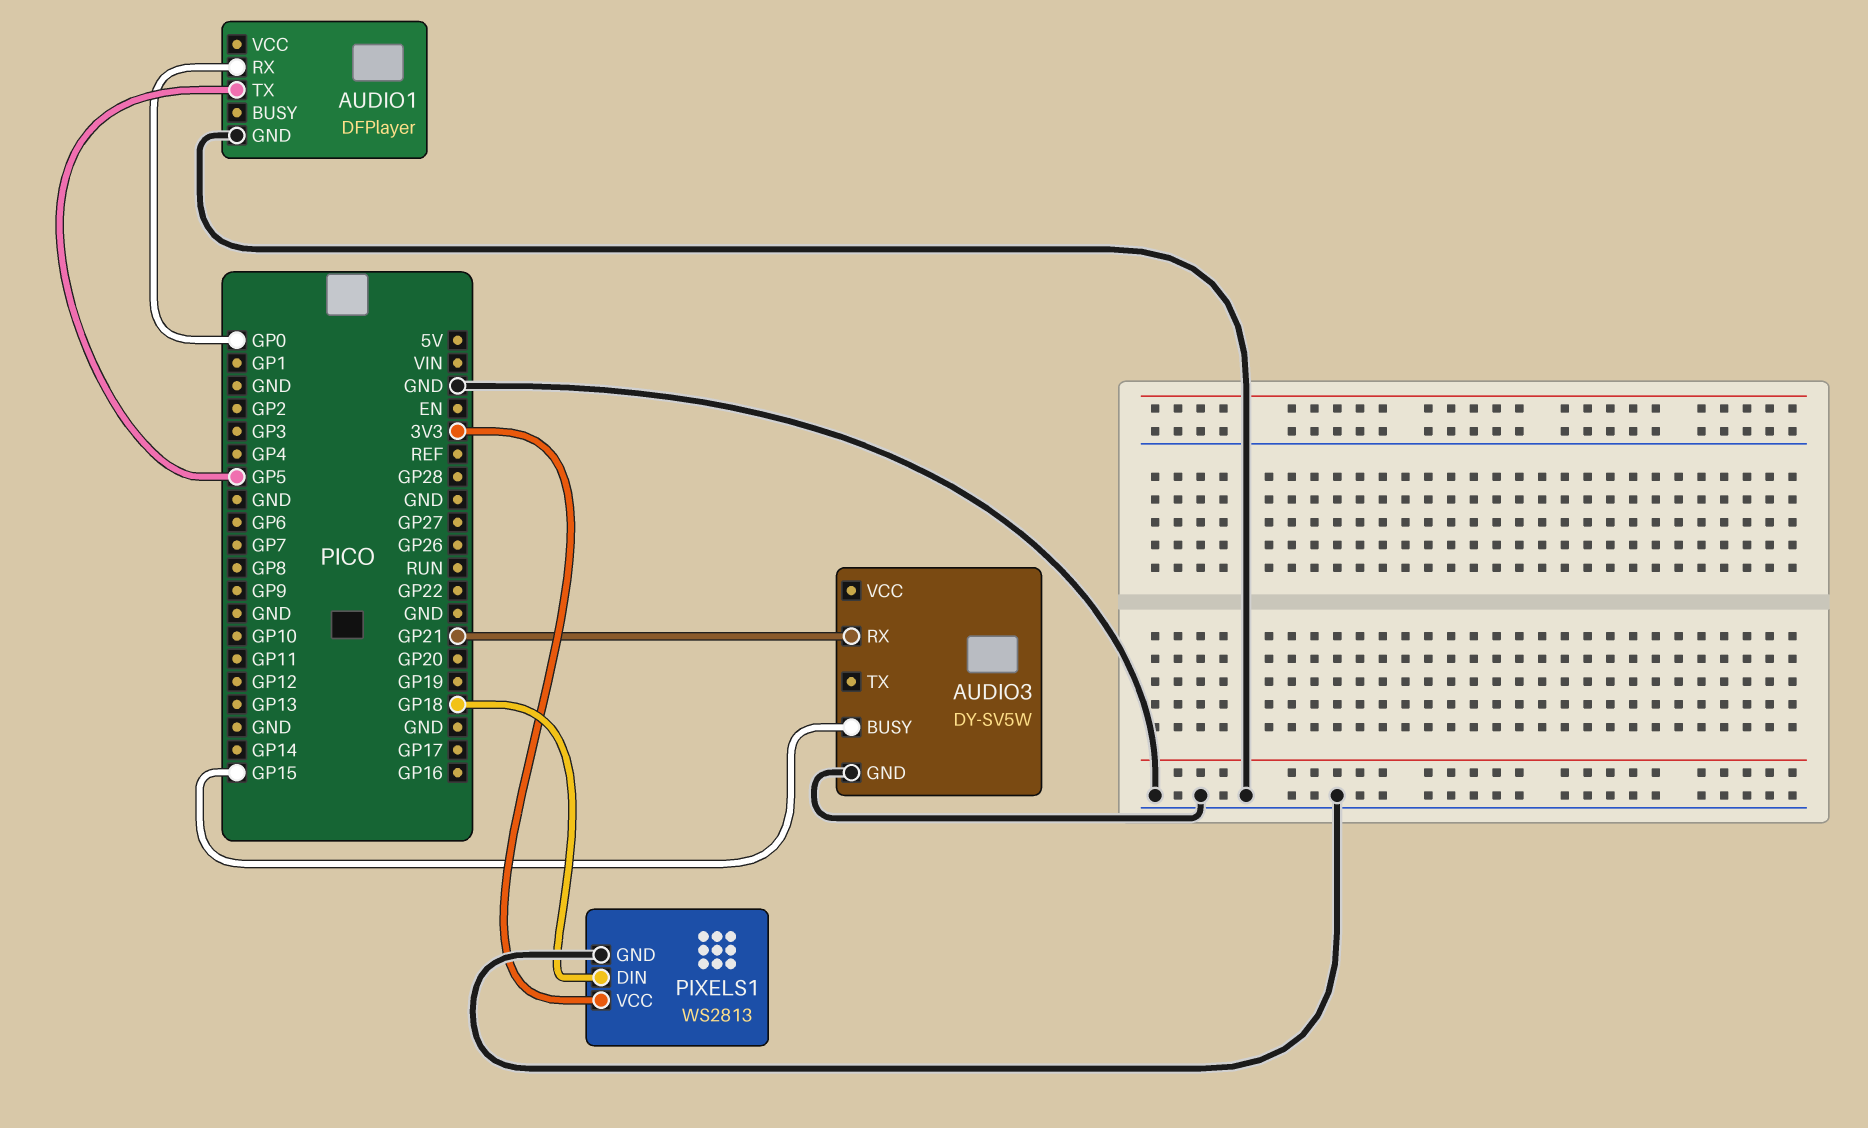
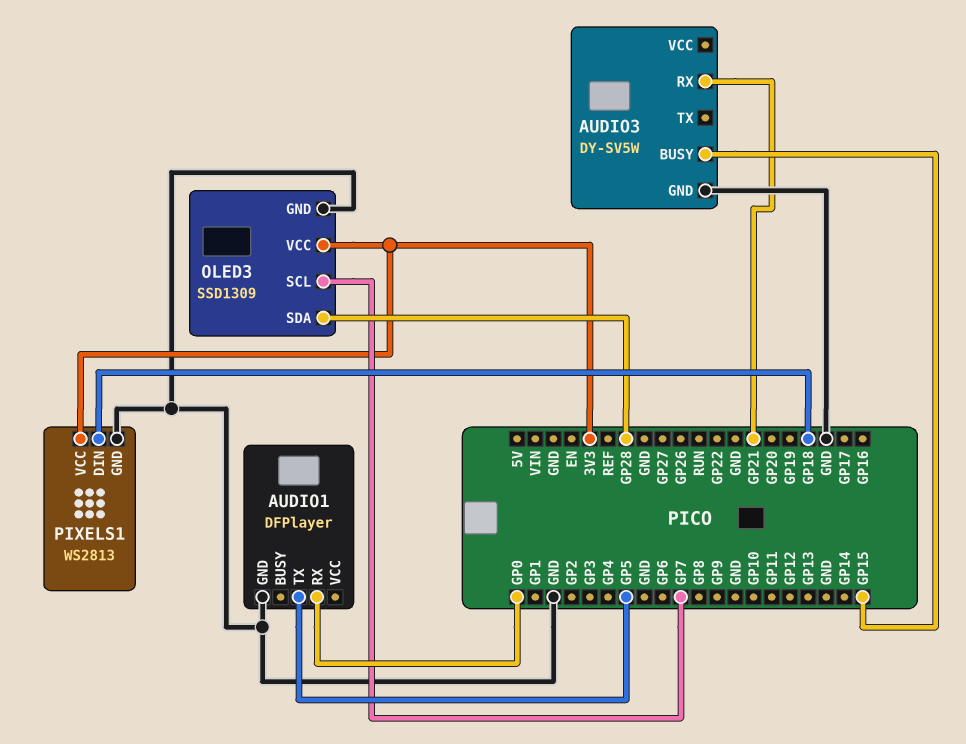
OLED3: none -> SSD1309
OLED3 pin GND: none -> GND
OLED3 pin SCL: none -> GP7
OLED3 pin SDA: none -> GP28
OLED3 pin VCC: none -> 3V3

